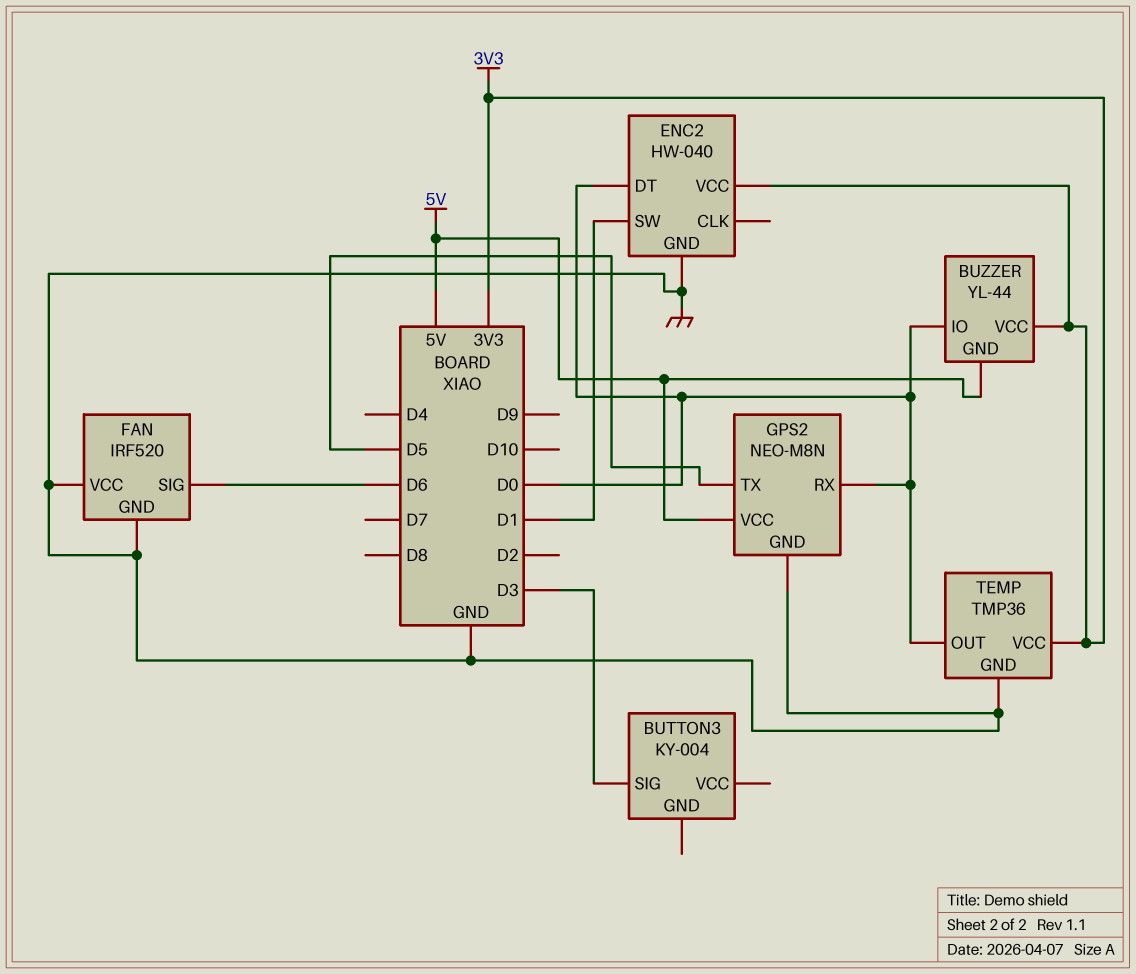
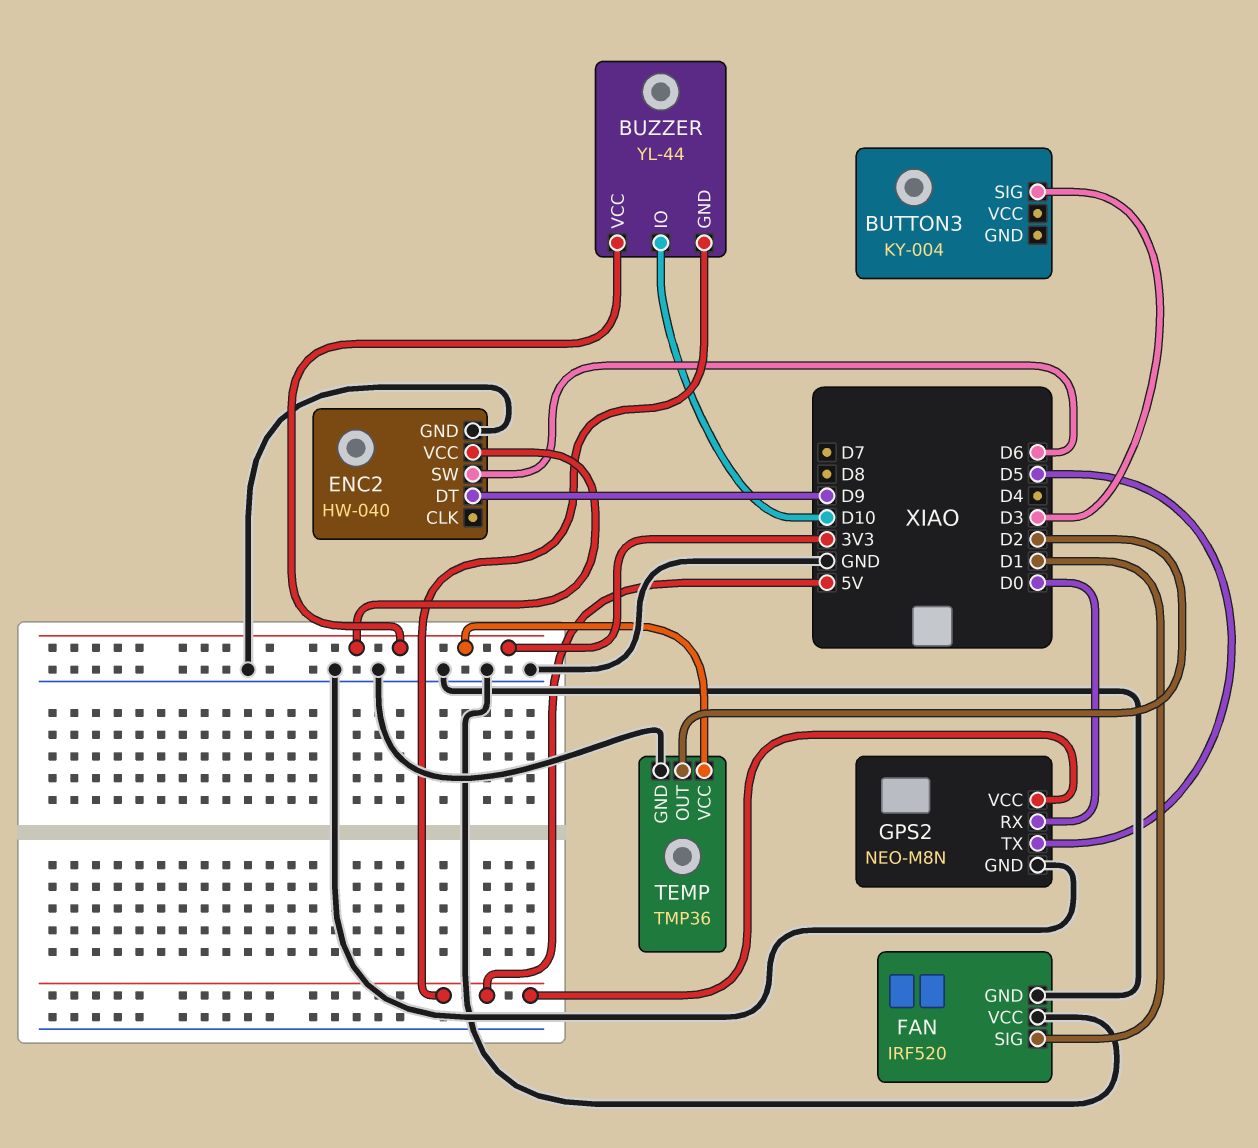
BUZZER pin IO: D0 -> D10
ENC2 pin DT: D0 -> D9
ENC2 pin SW: D1 -> D6
FAN pin SIG: D6 -> D1
TEMP pin OUT: D0 -> D2

